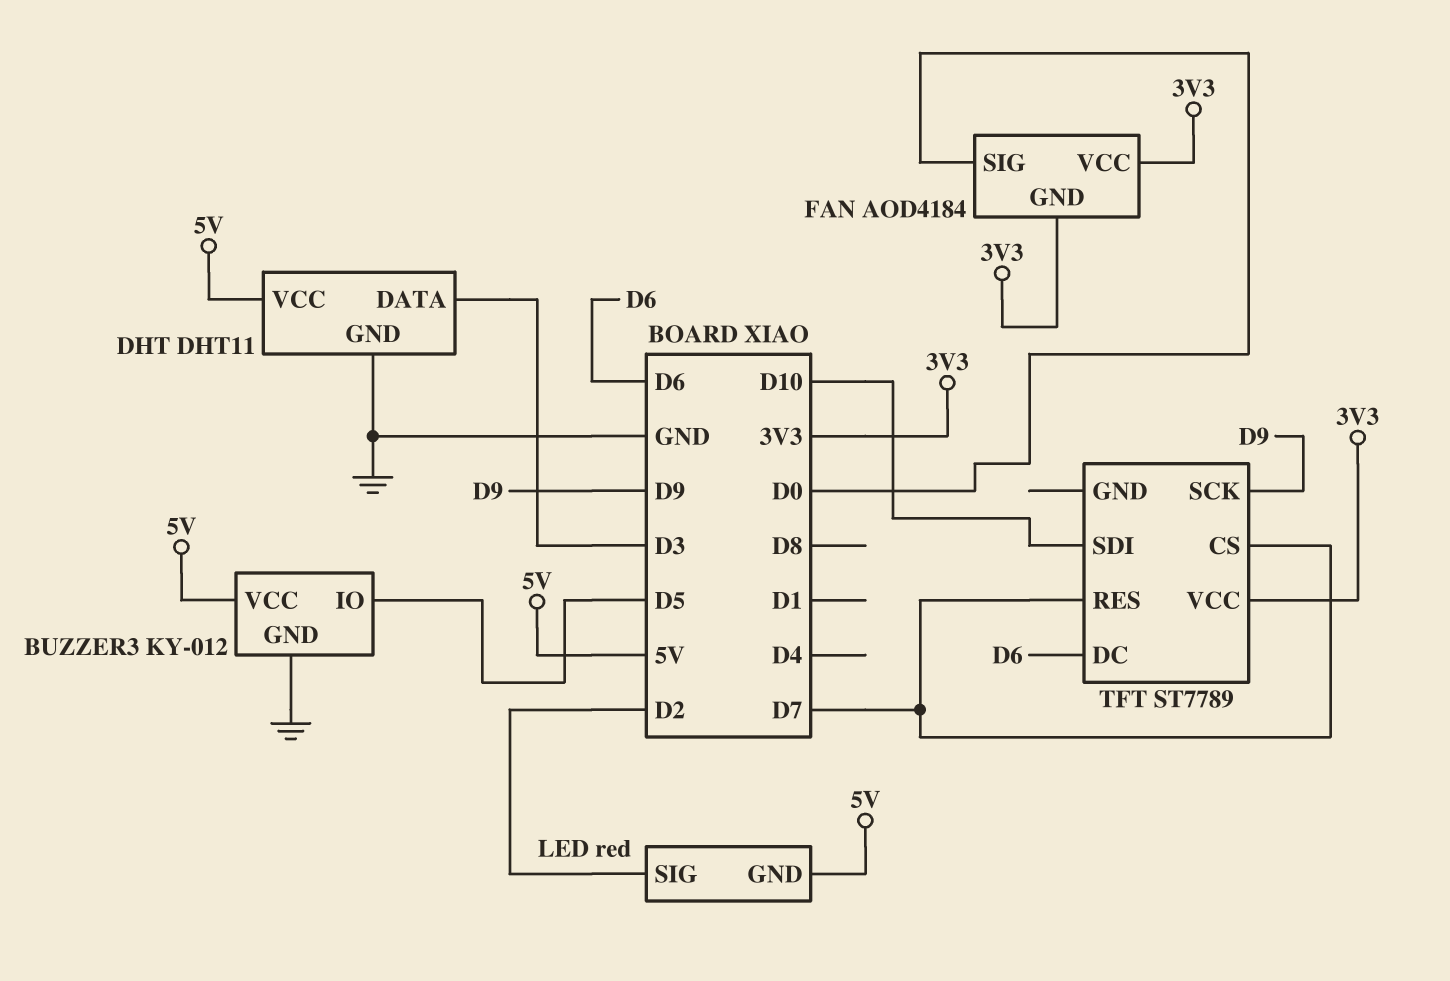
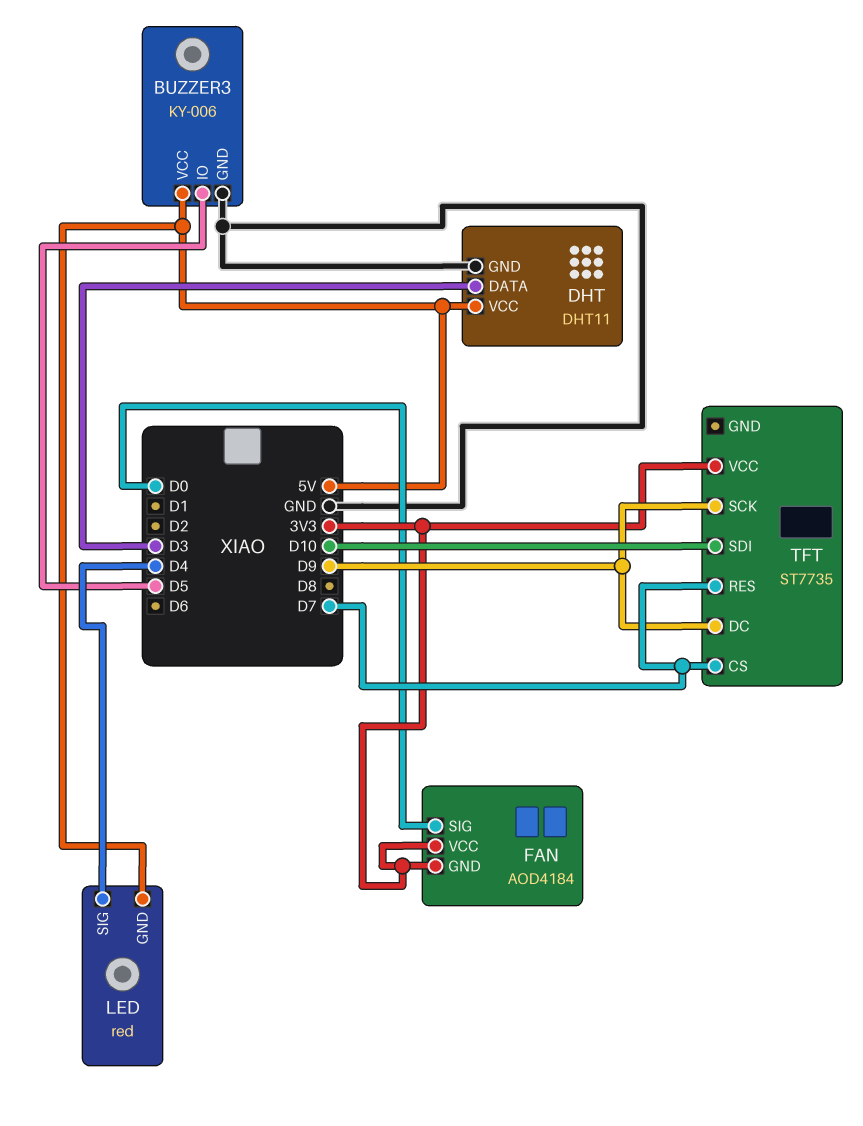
BUZZER3: KY-012 -> KY-006
LED pin SIG: D2 -> D4
TFT: ST7789 -> ST7735
TFT pin DC: D6 -> D9

